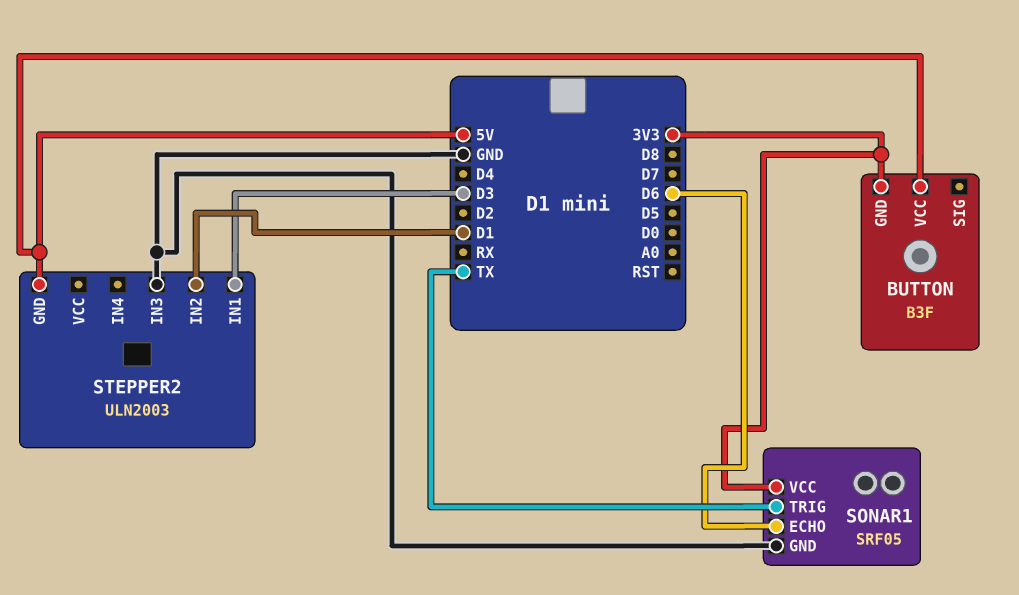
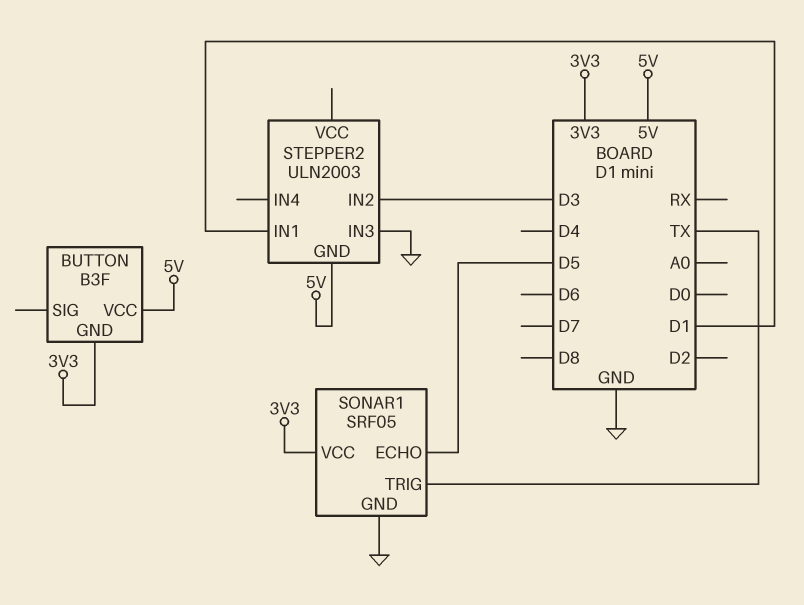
SONAR1 pin ECHO: D6 -> D5
STEPPER2 pin IN1: D3 -> D1
STEPPER2 pin IN2: D1 -> D3

